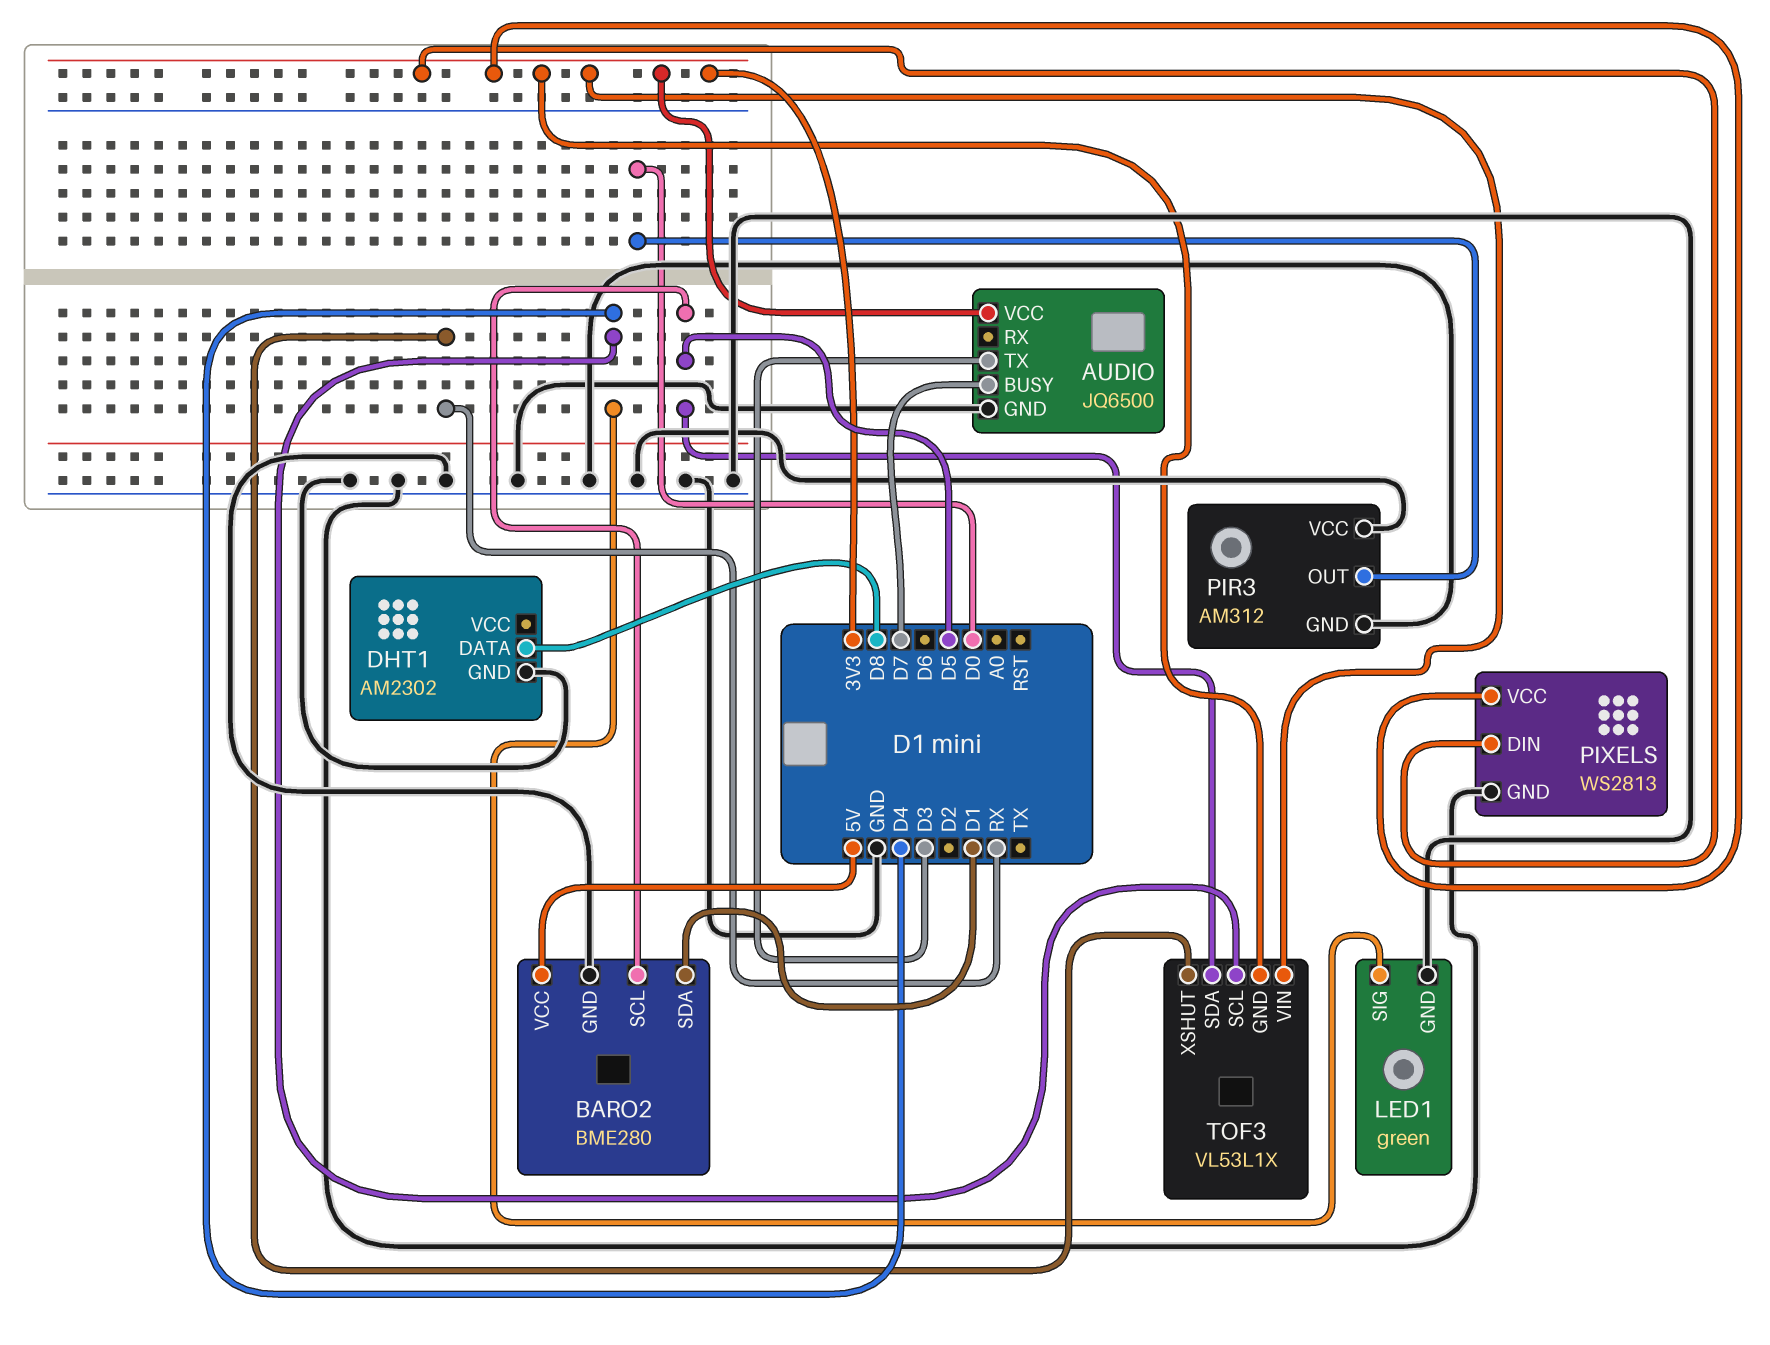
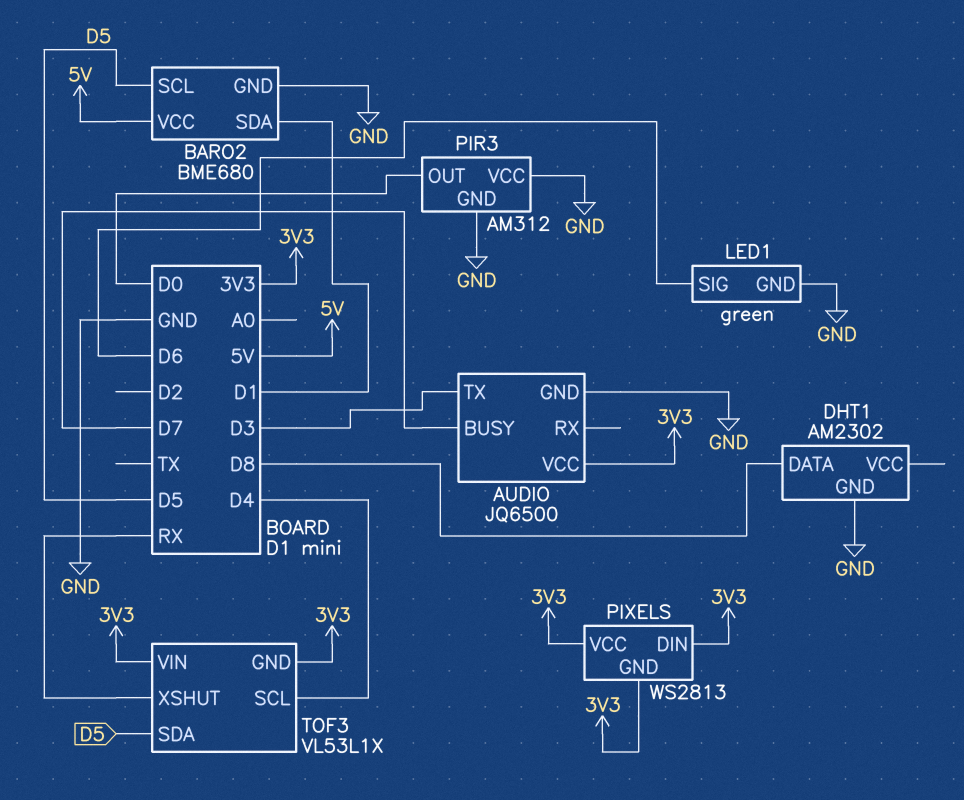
BARO2: BME280 -> BME680
LED1 pin SIG: D4 -> D6
PIXELS pin GND: GND -> 3V3

